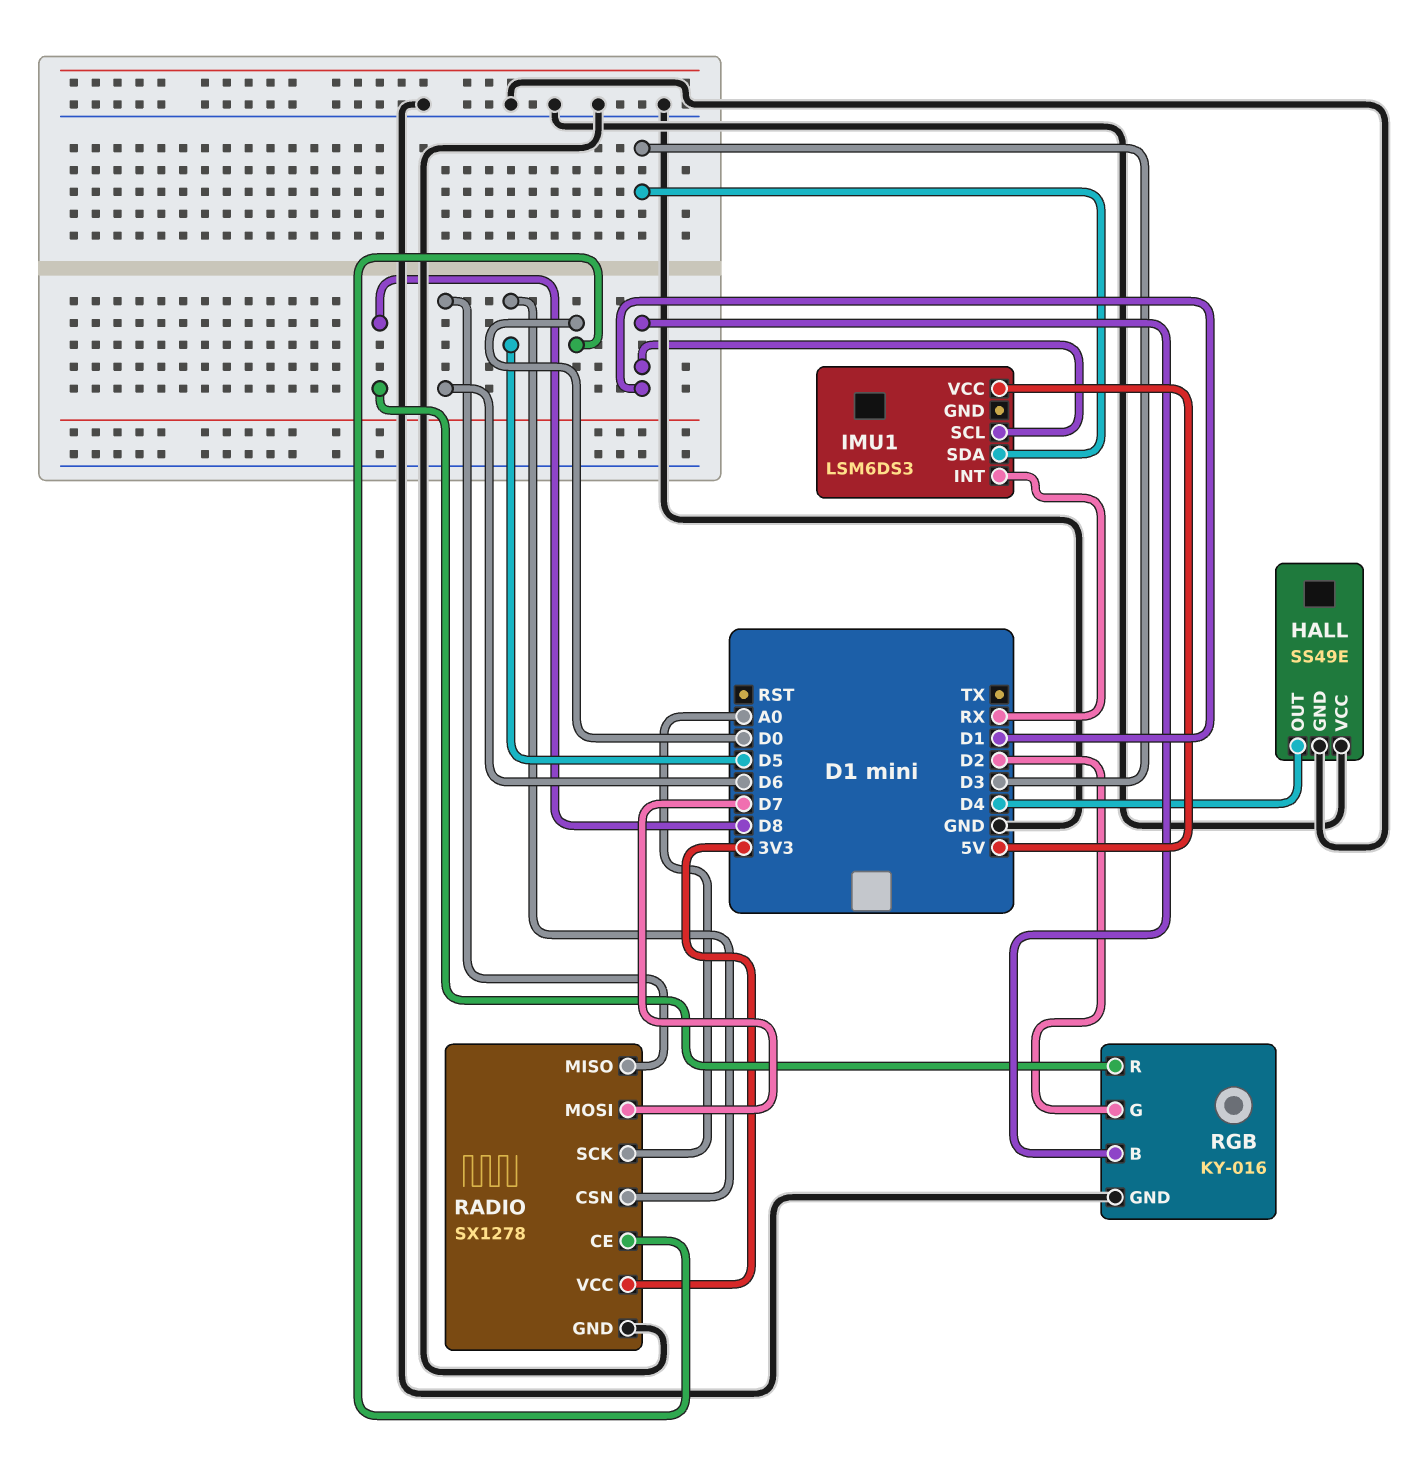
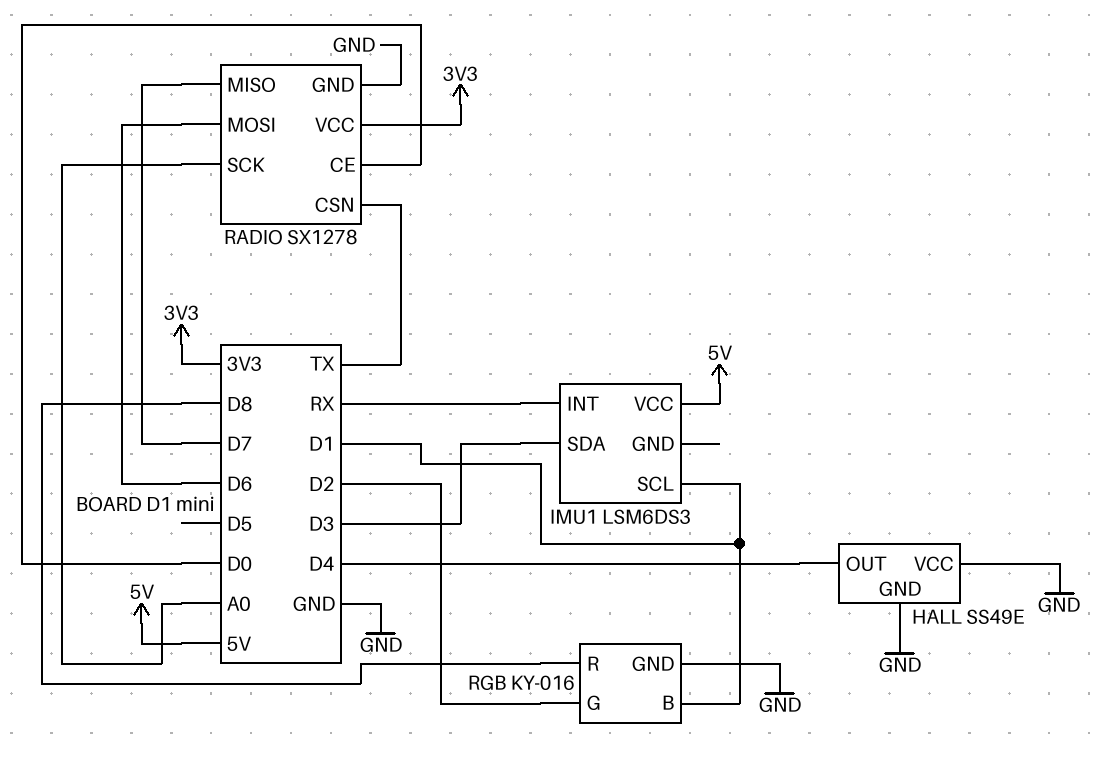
RADIO pin CSN: D5 -> TX
RADIO pin MISO: D6 -> D7
RADIO pin MOSI: D7 -> D6

